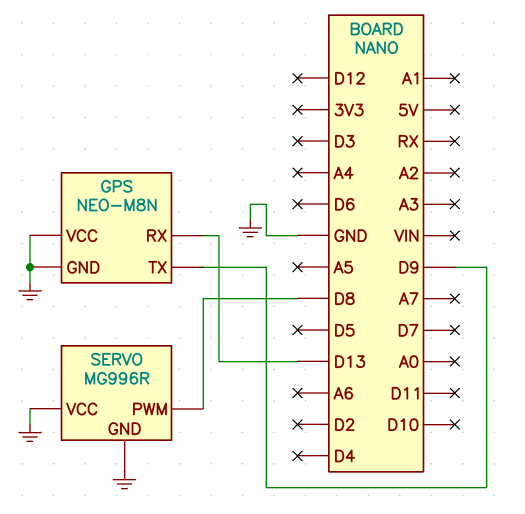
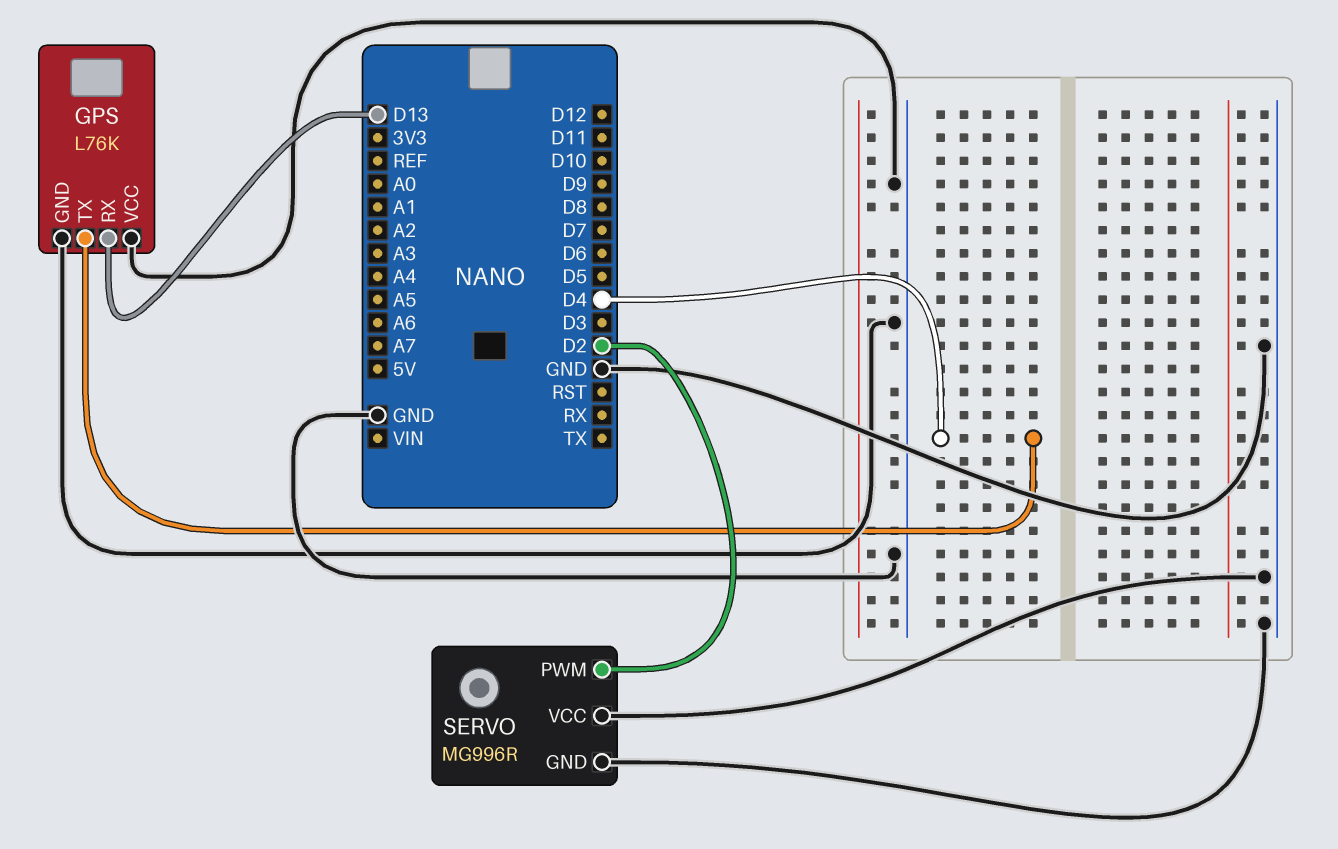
GPS: NEO-M8N -> L76K
GPS pin TX: D9 -> D4
SERVO pin PWM: D8 -> D2

